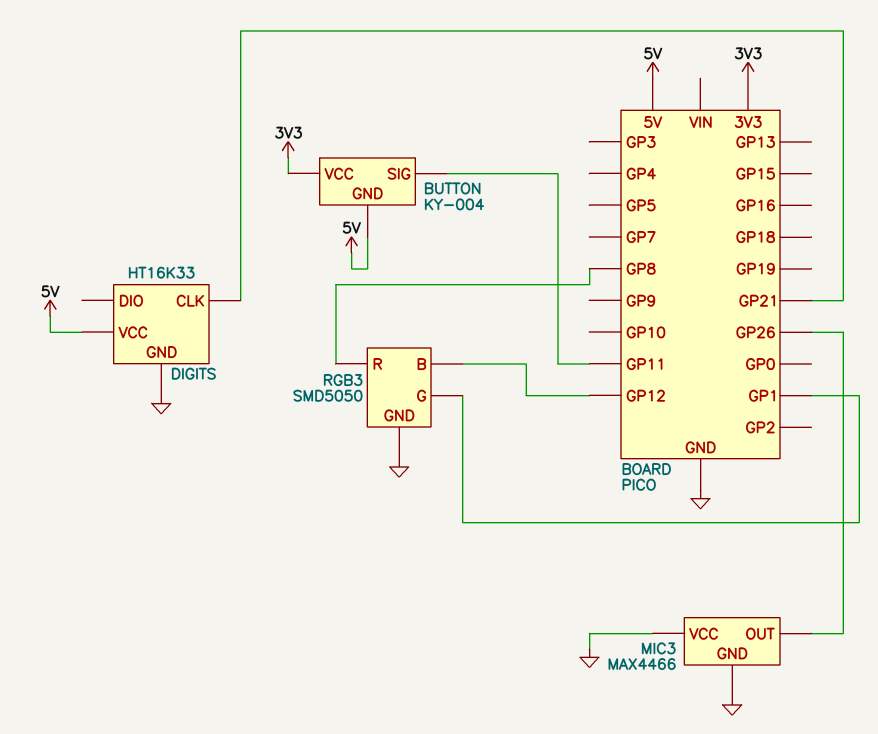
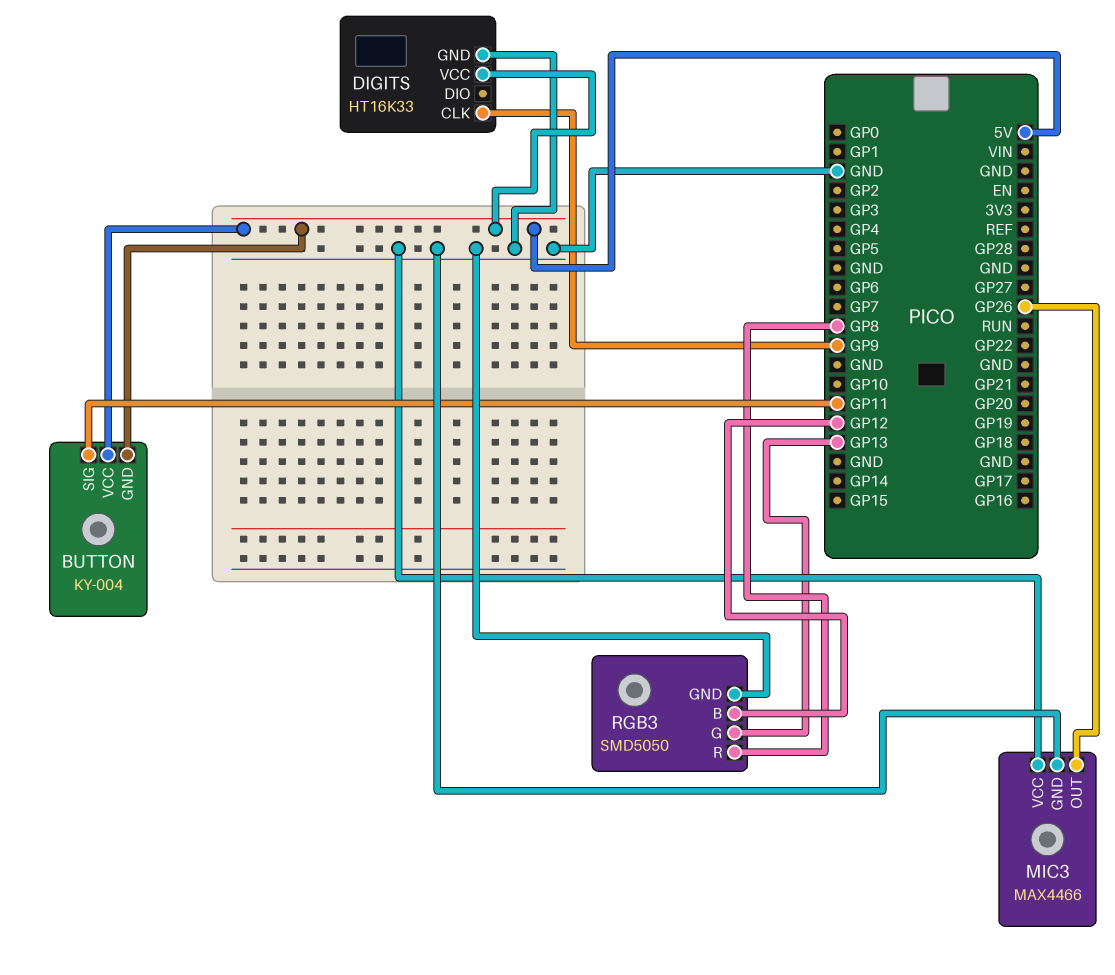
BUTTON pin VCC: 3V3 -> 5V
DIGITS pin CLK: GP21 -> GP9
RGB3 pin G: GP1 -> GP13

